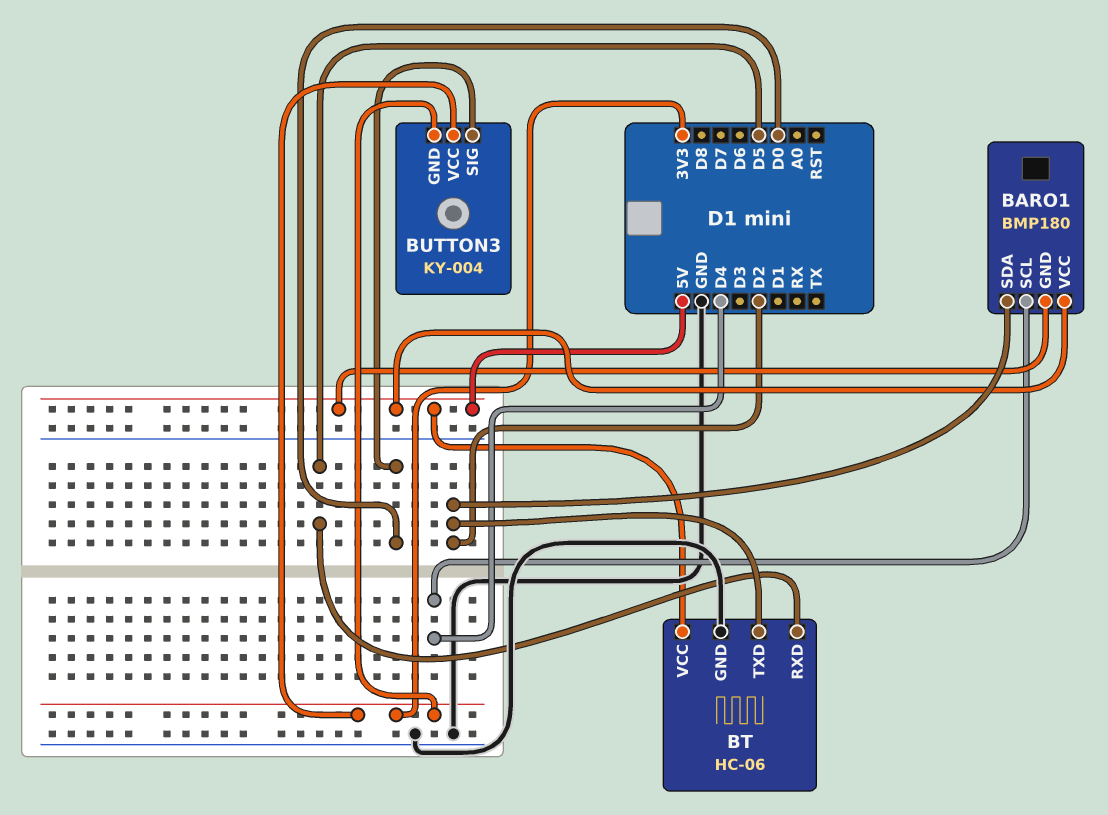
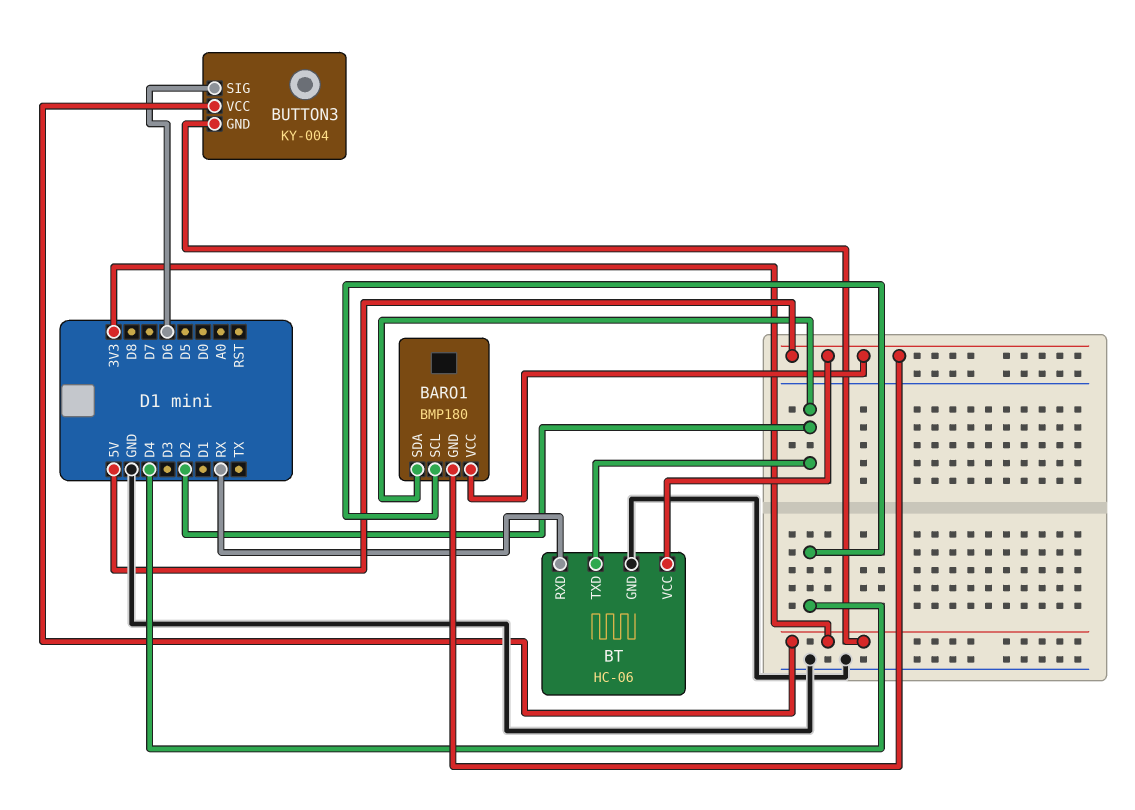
BT pin RXD: D5 -> RX
BUTTON3 pin SIG: D0 -> D6

